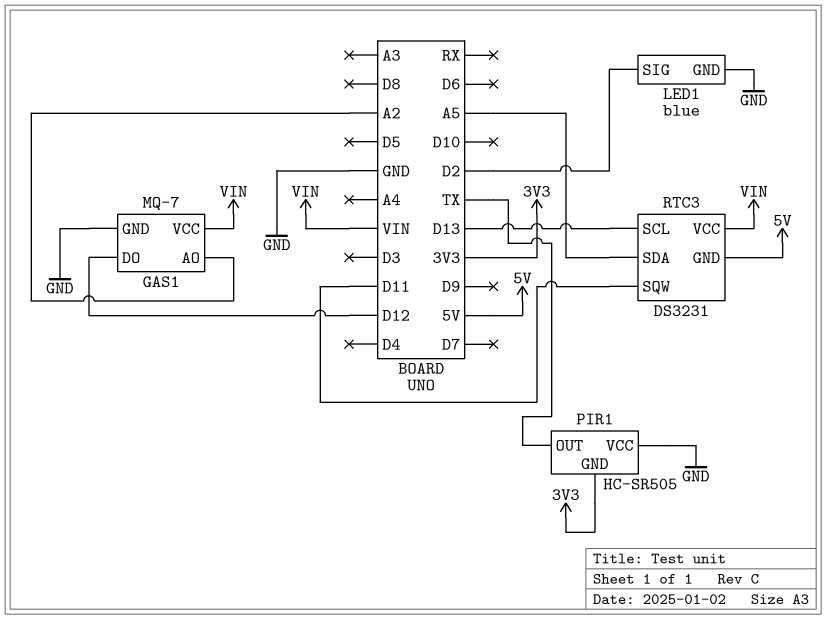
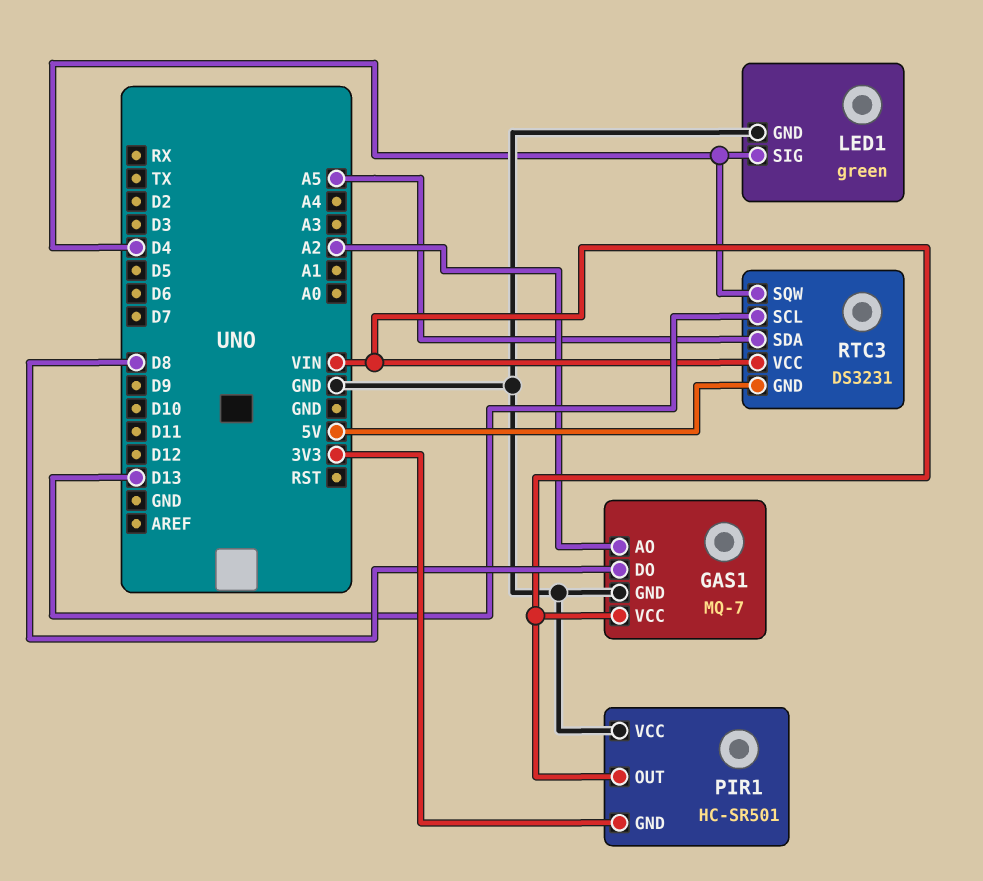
GAS1 pin DO: D12 -> D8
LED1: blue -> green
LED1 pin SIG: D2 -> D4
PIR1: HC-SR505 -> HC-SR501
PIR1 pin OUT: TX -> VIN
RTC3 pin SQW: D11 -> D4

